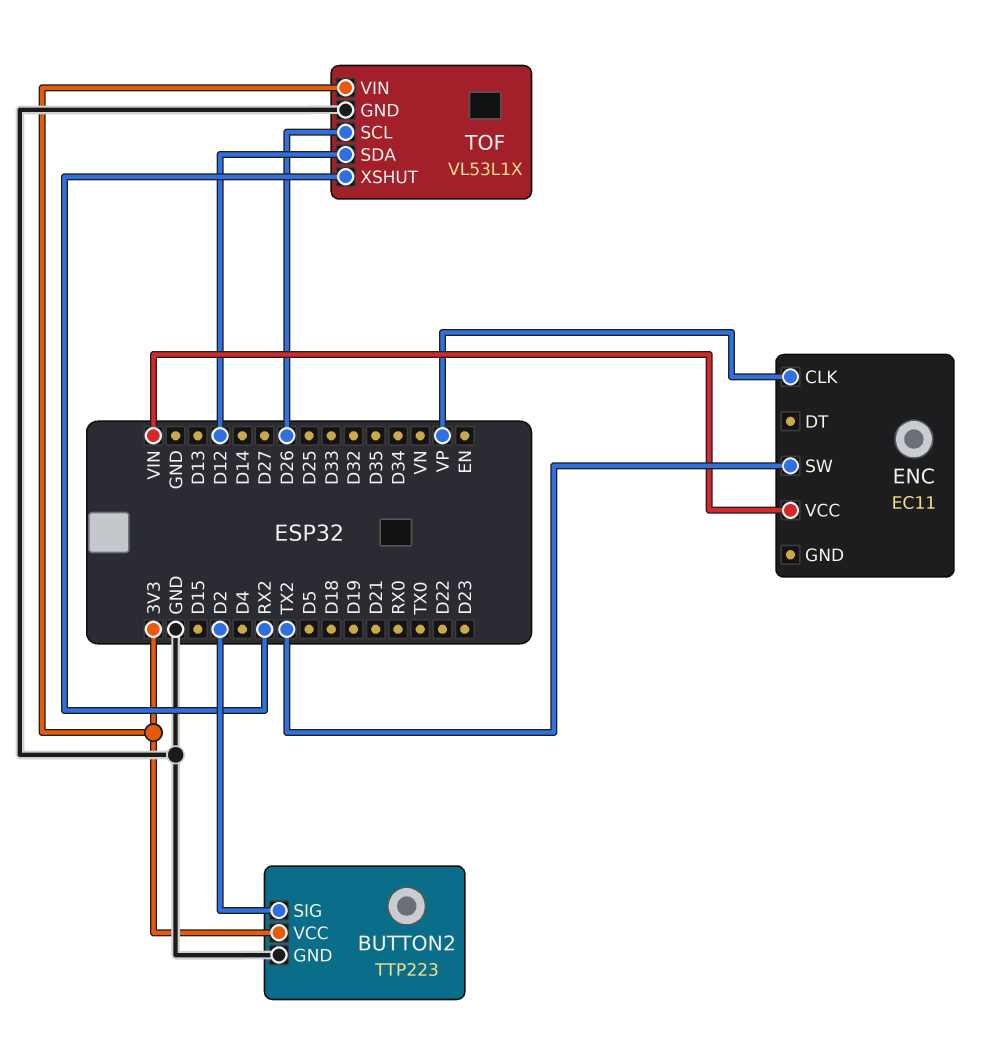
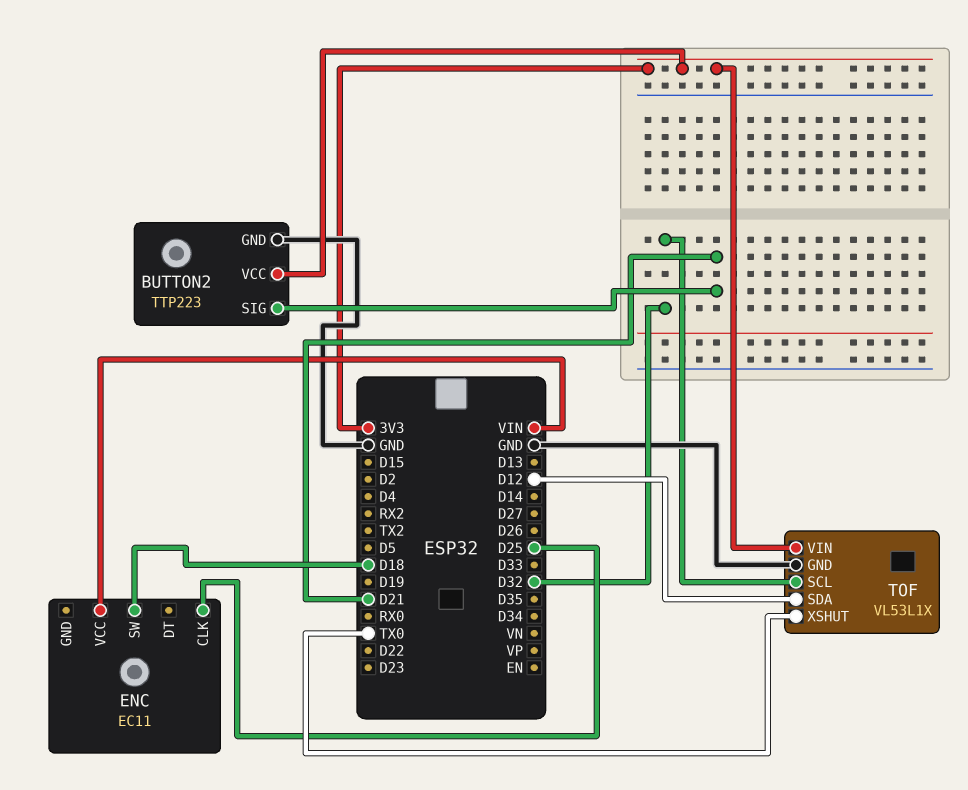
BUTTON2 pin SIG: D2 -> D21
ENC pin CLK: VP -> D25
ENC pin SW: TX2 -> D18
TOF pin SCL: D26 -> D32
TOF pin XSHUT: RX2 -> TX0

